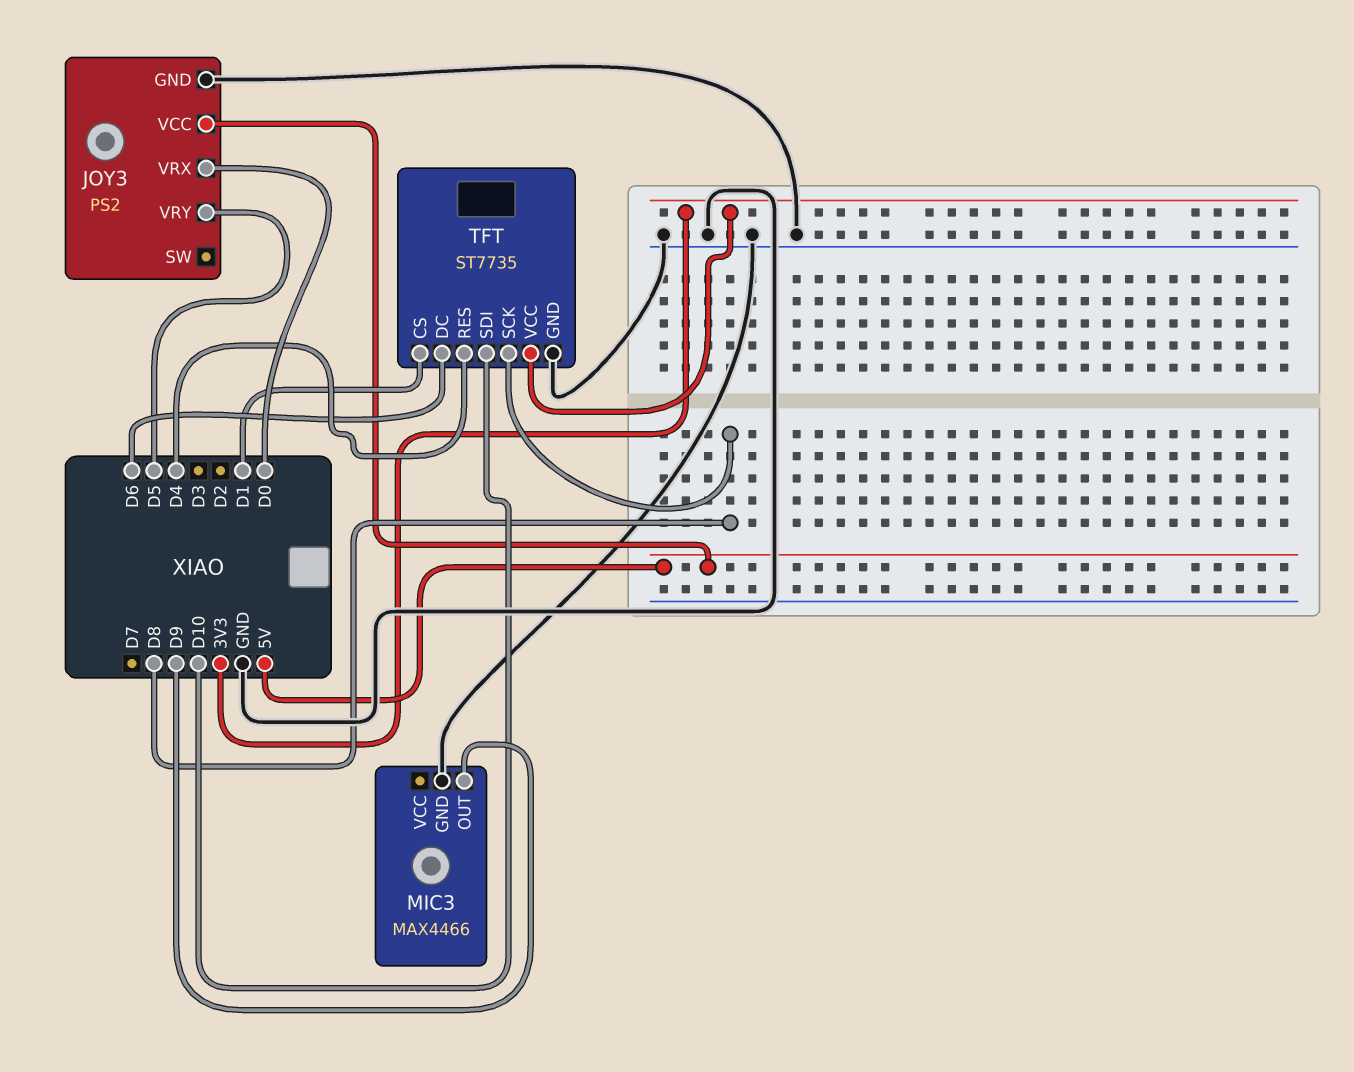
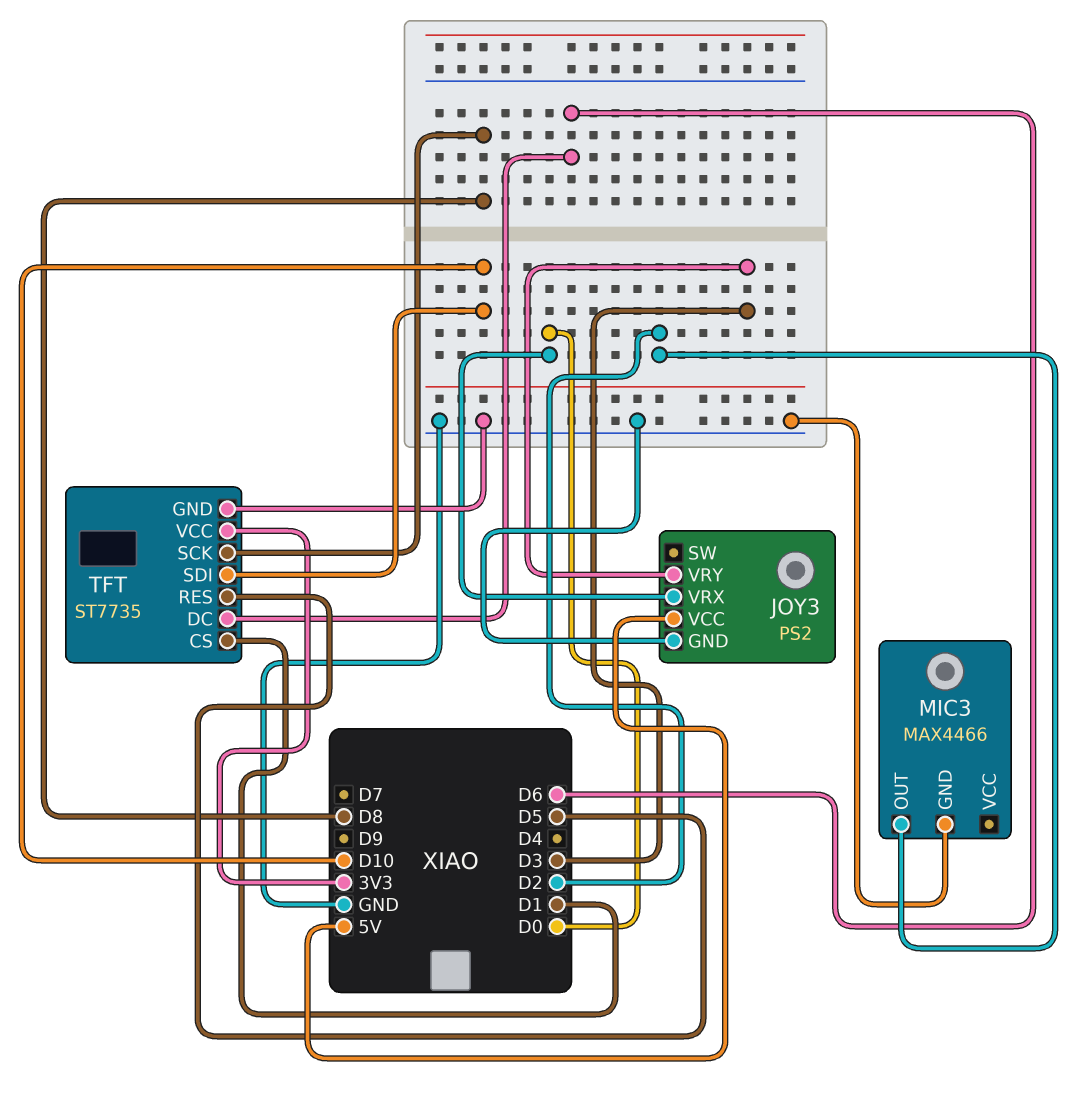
JOY3 pin VRY: D5 -> D3
MIC3 pin OUT: D9 -> D2
TFT pin RES: D4 -> D5

